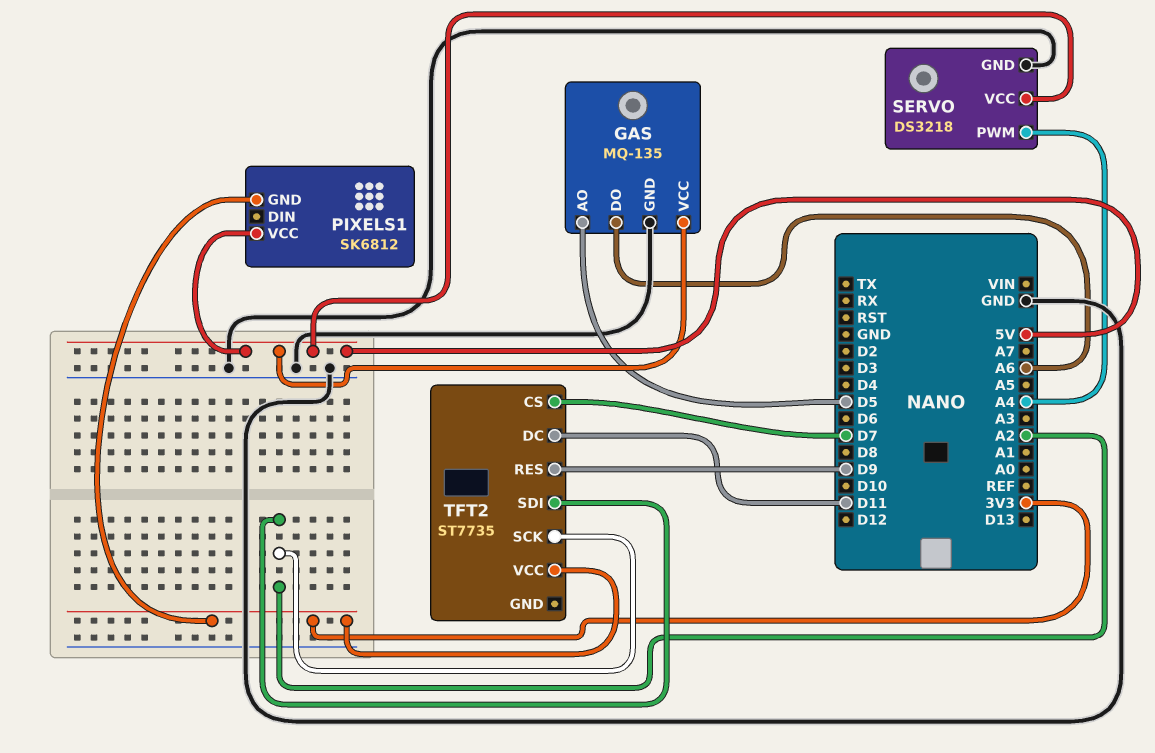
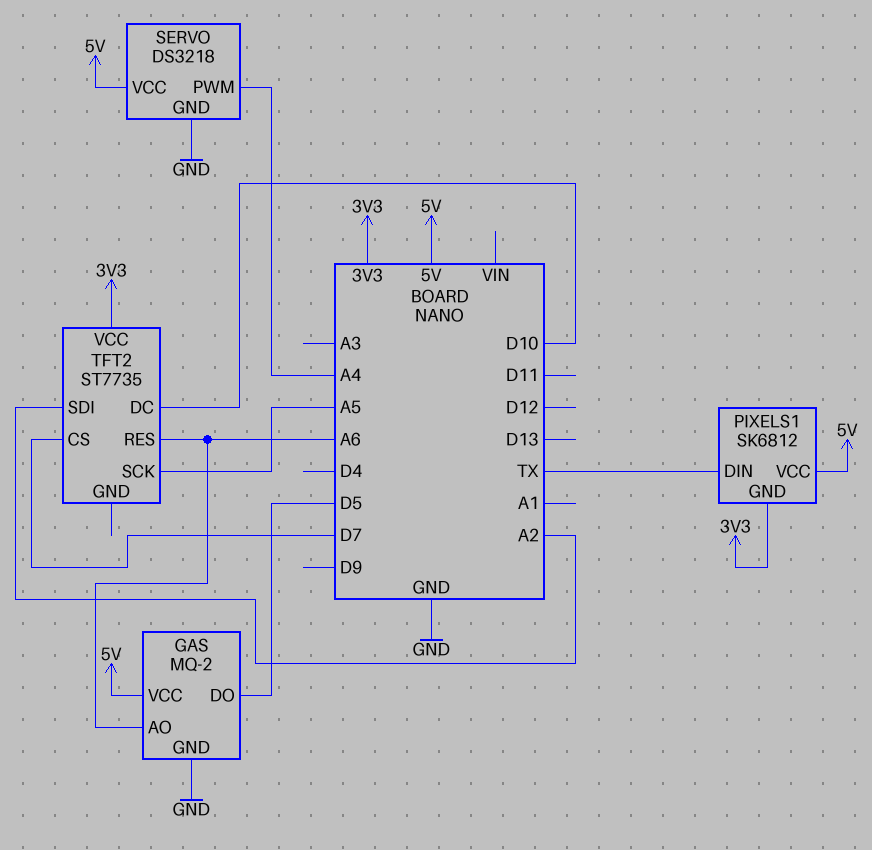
GAS: MQ-135 -> MQ-2
GAS pin AO: D5 -> A6
GAS pin DO: A6 -> D5
PIXELS1 pin DIN: none -> TX
TFT2 pin DC: D11 -> D10
TFT2 pin RES: D9 -> A6
TFT2 pin SCK: A2 -> A5

